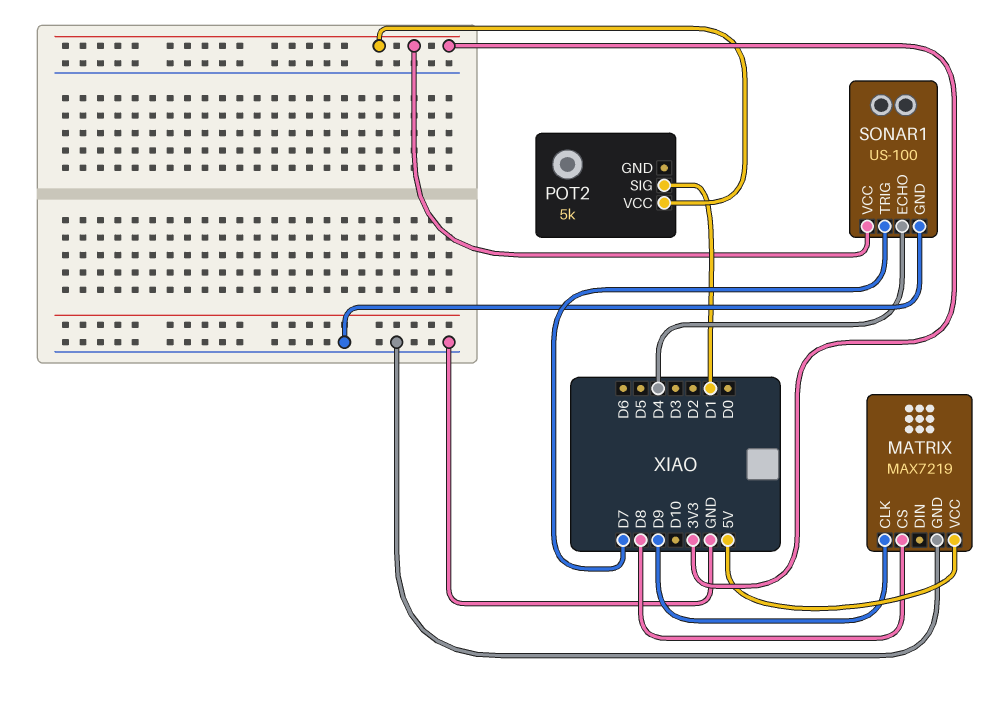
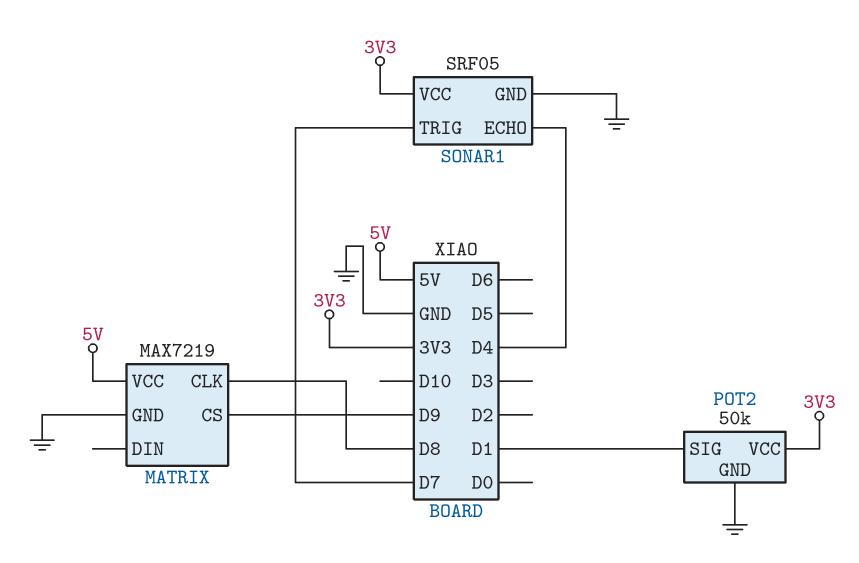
MATRIX pin CLK: D9 -> D8
MATRIX pin CS: D8 -> D9
POT2: 5k -> 50k
POT2 pin GND: none -> GND
SONAR1: US-100 -> SRF05

